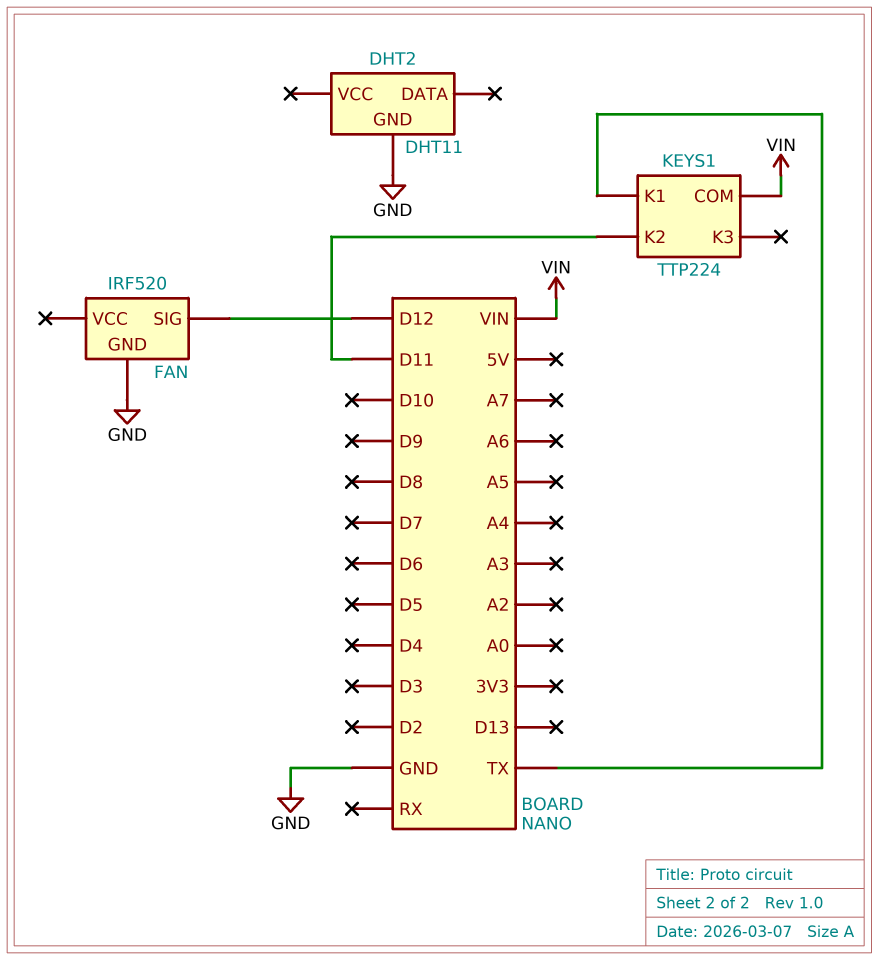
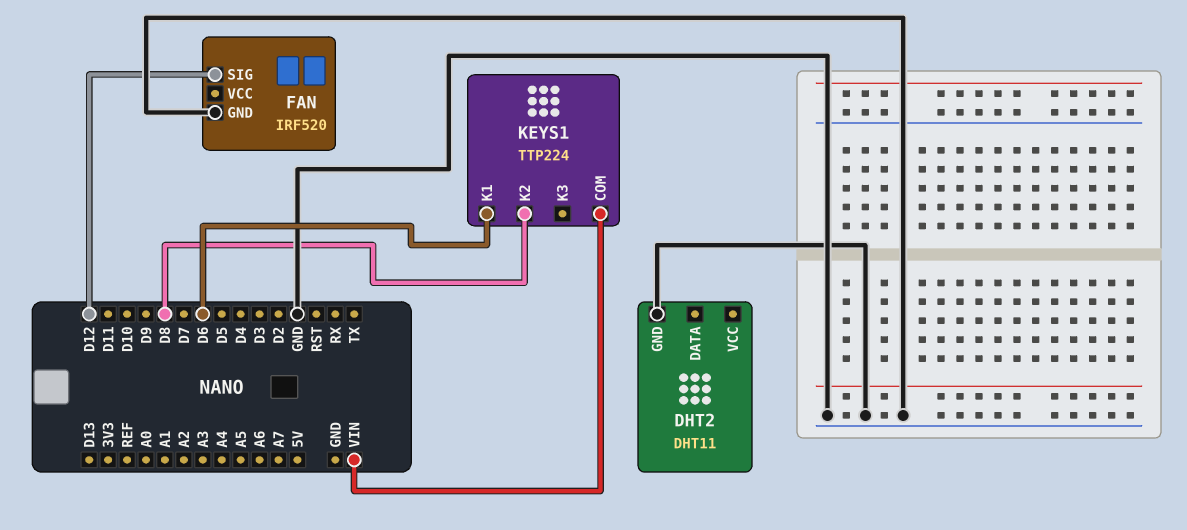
KEYS1 pin K1: TX -> D6
KEYS1 pin K2: D11 -> D8

